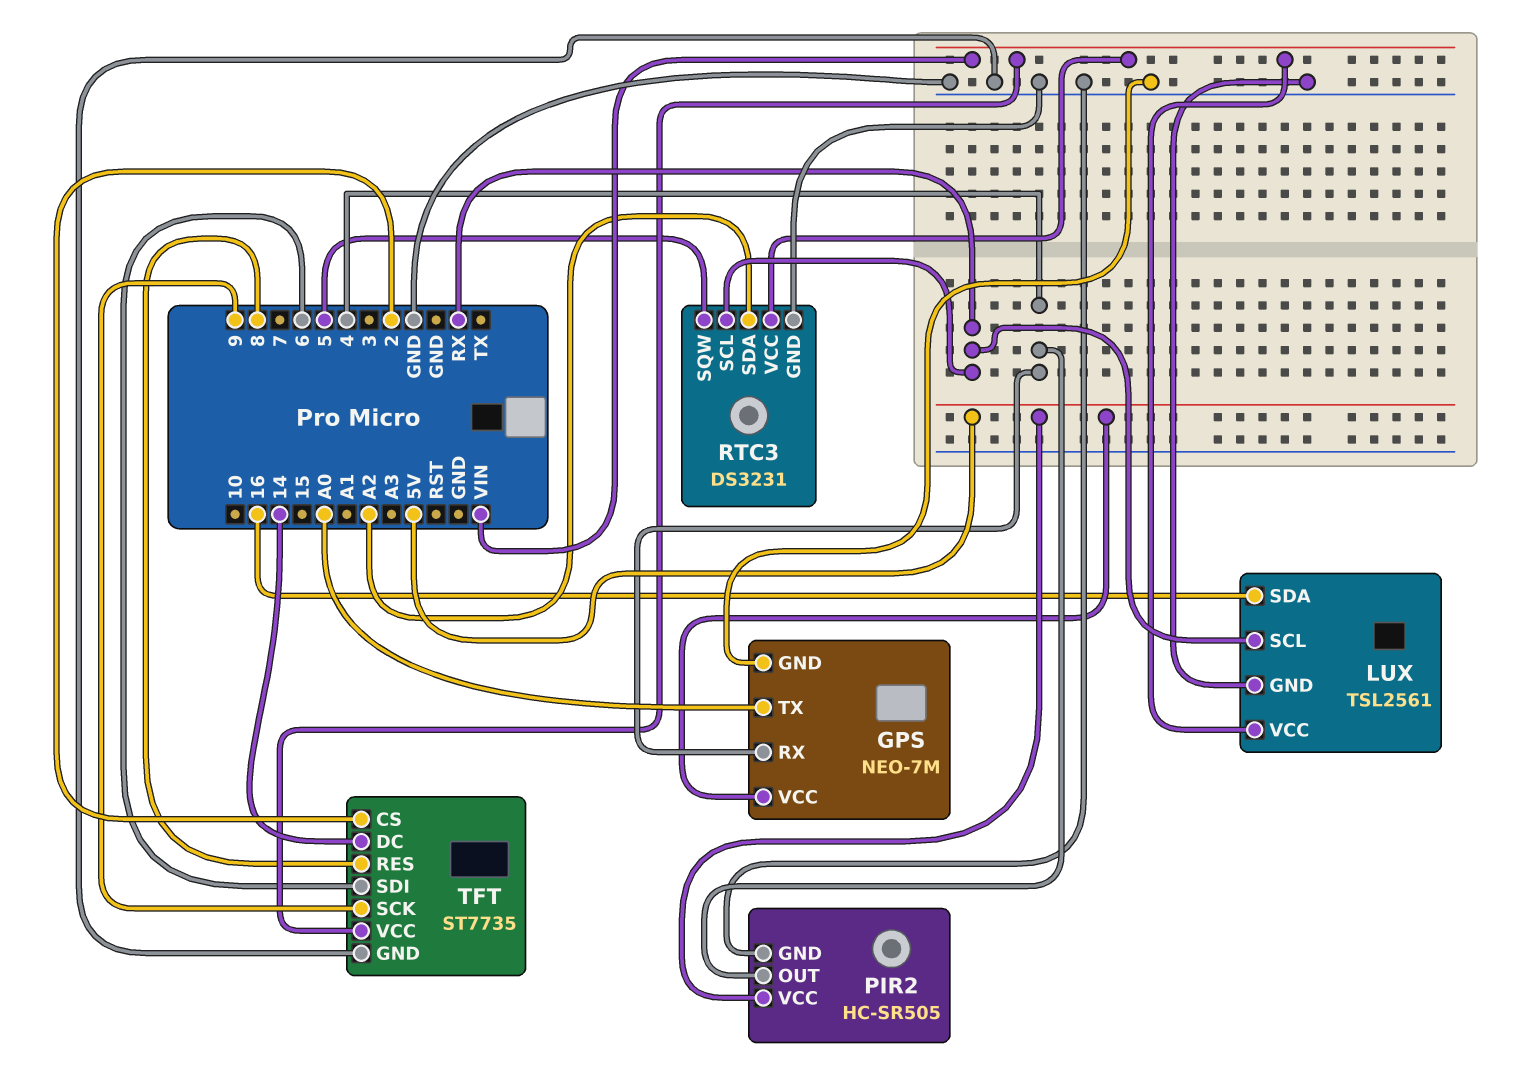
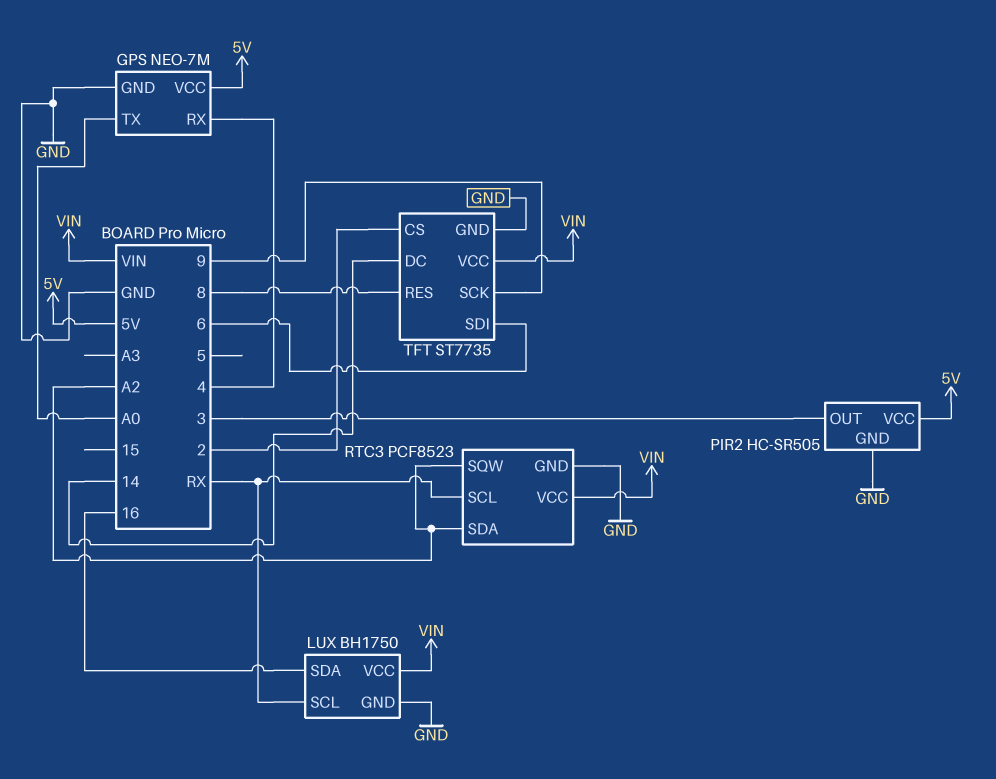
LUX: TSL2561 -> BH1750
PIR2 pin OUT: 4 -> 3
RTC3: DS3231 -> PCF8523
RTC3 pin SQW: 5 -> A2

